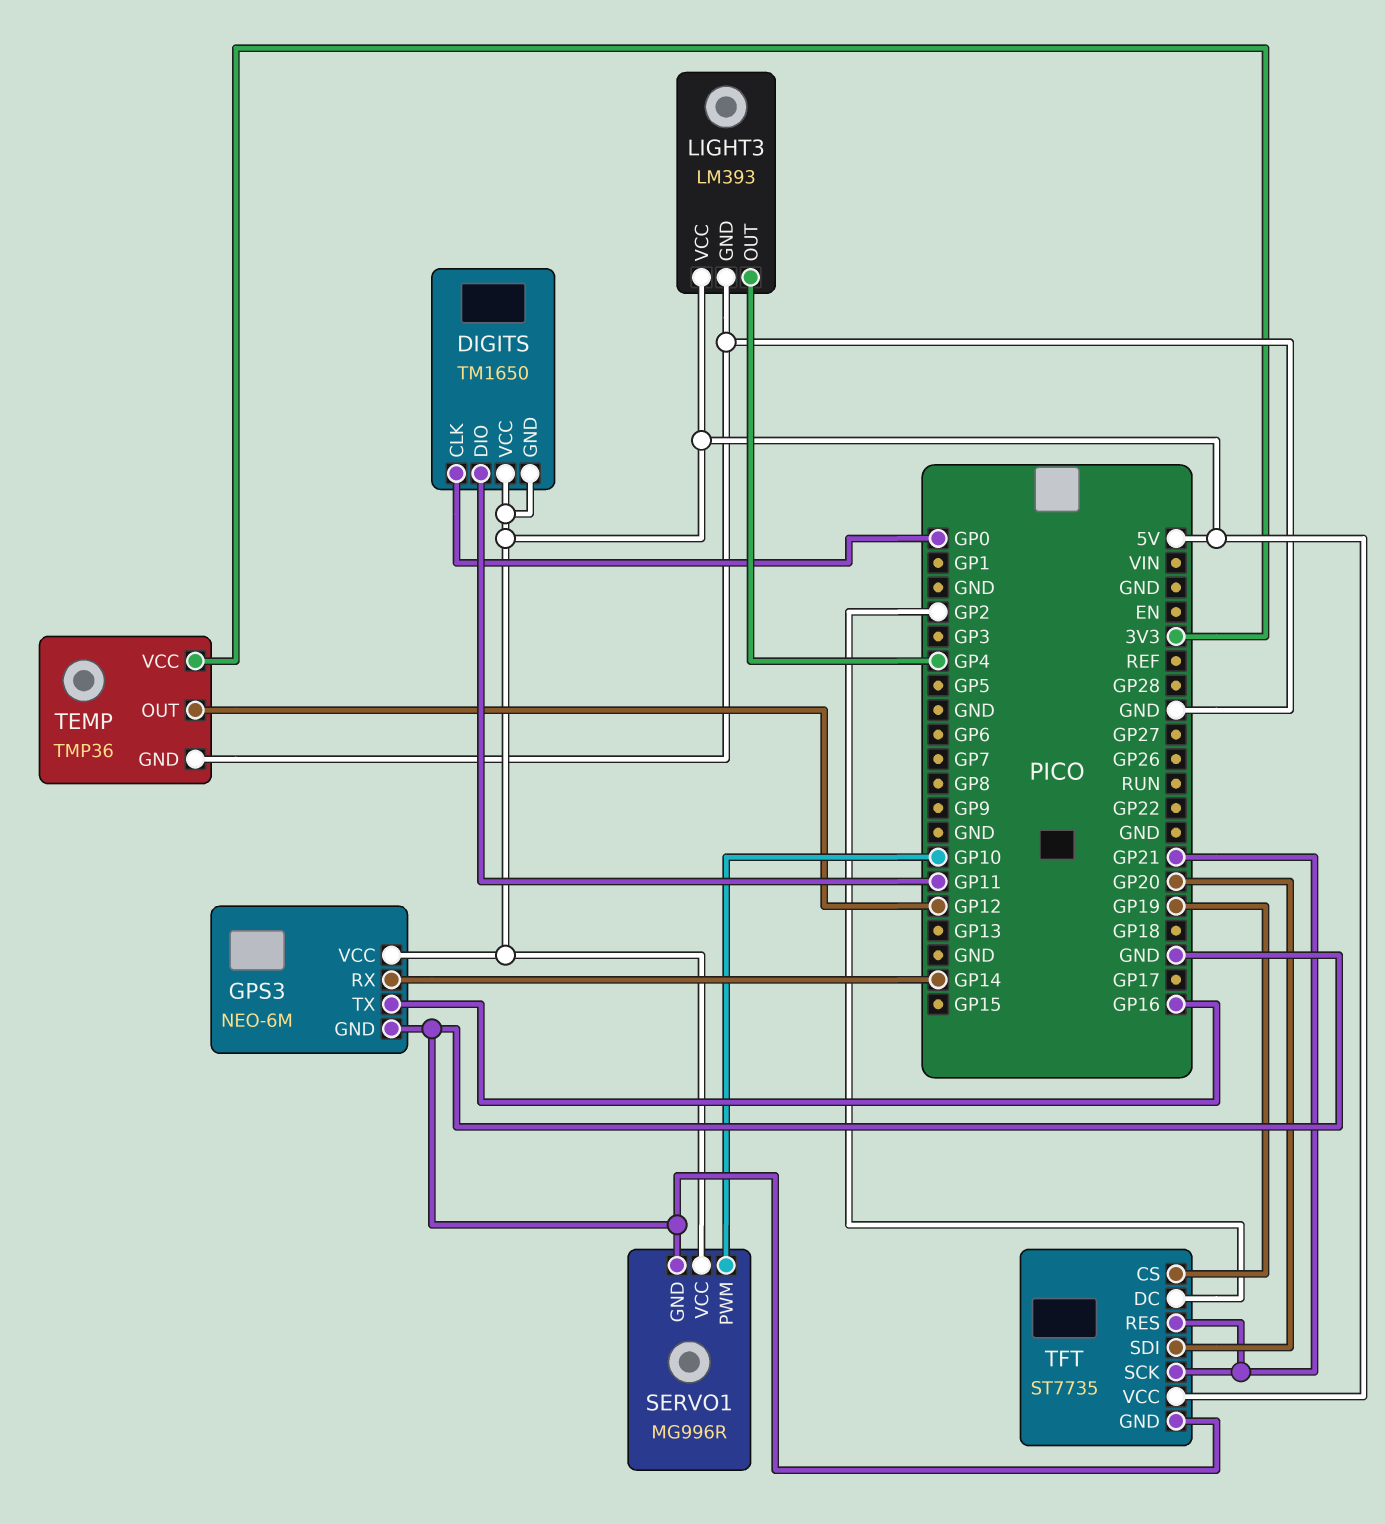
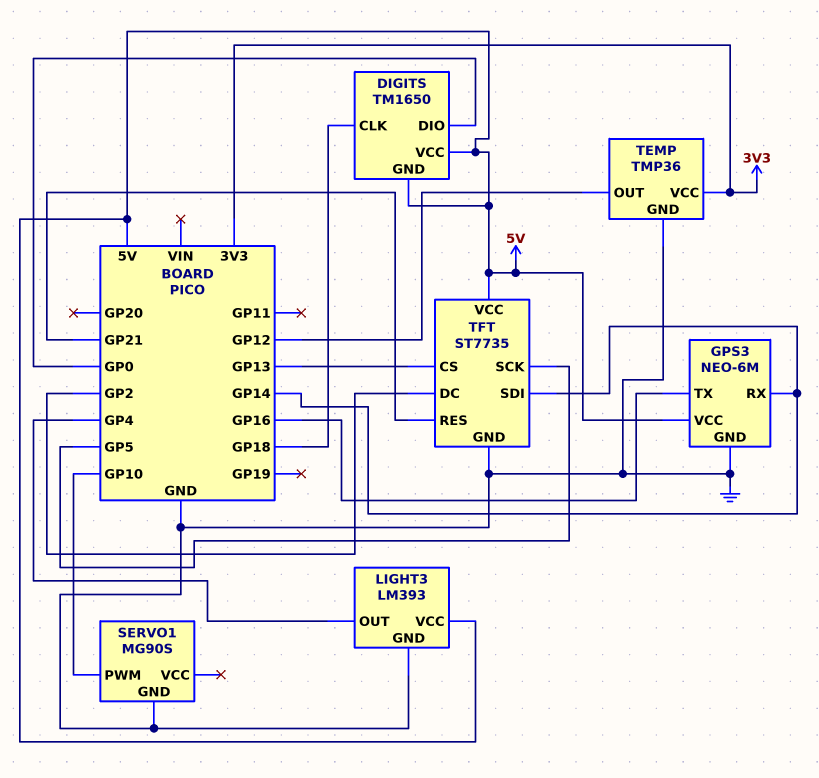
DIGITS pin CLK: GP0 -> GP18
DIGITS pin DIO: GP11 -> GP0
SERVO1: MG996R -> MG90S
SERVO1 pin VCC: 5V -> none
TFT pin CS: GP19 -> GP13
TFT pin SCK: GP21 -> GP5
TFT pin SDI: GP20 -> GP14

